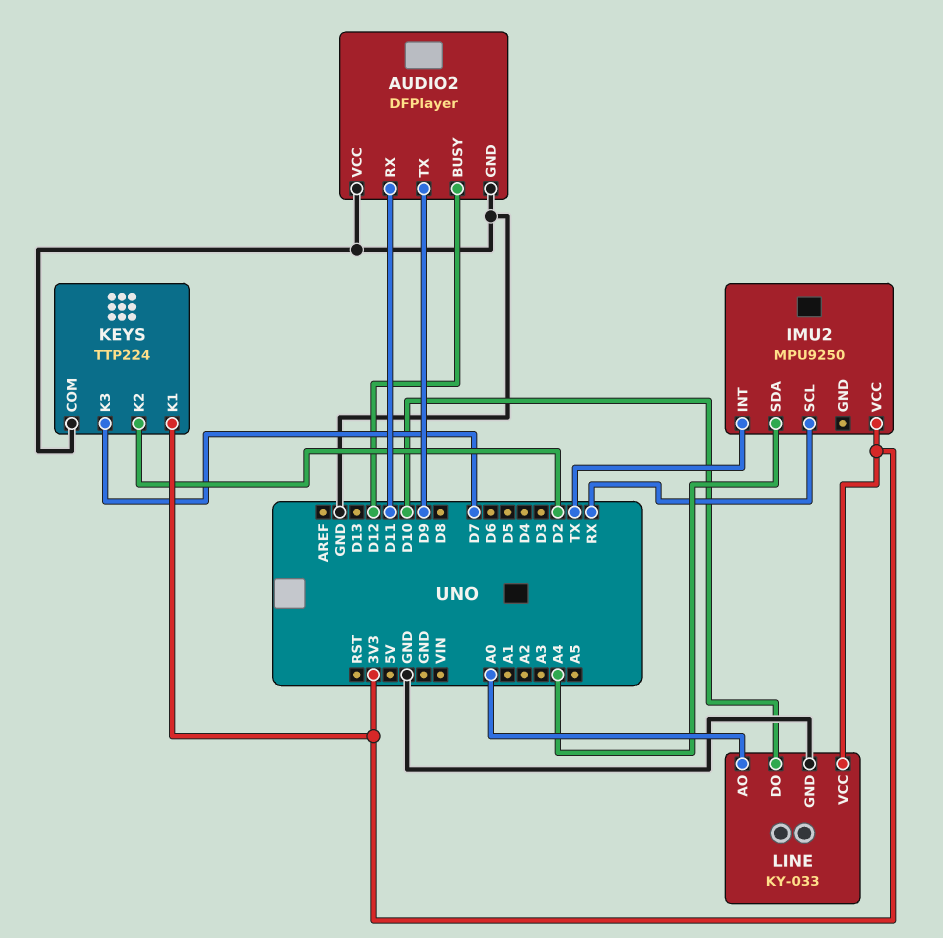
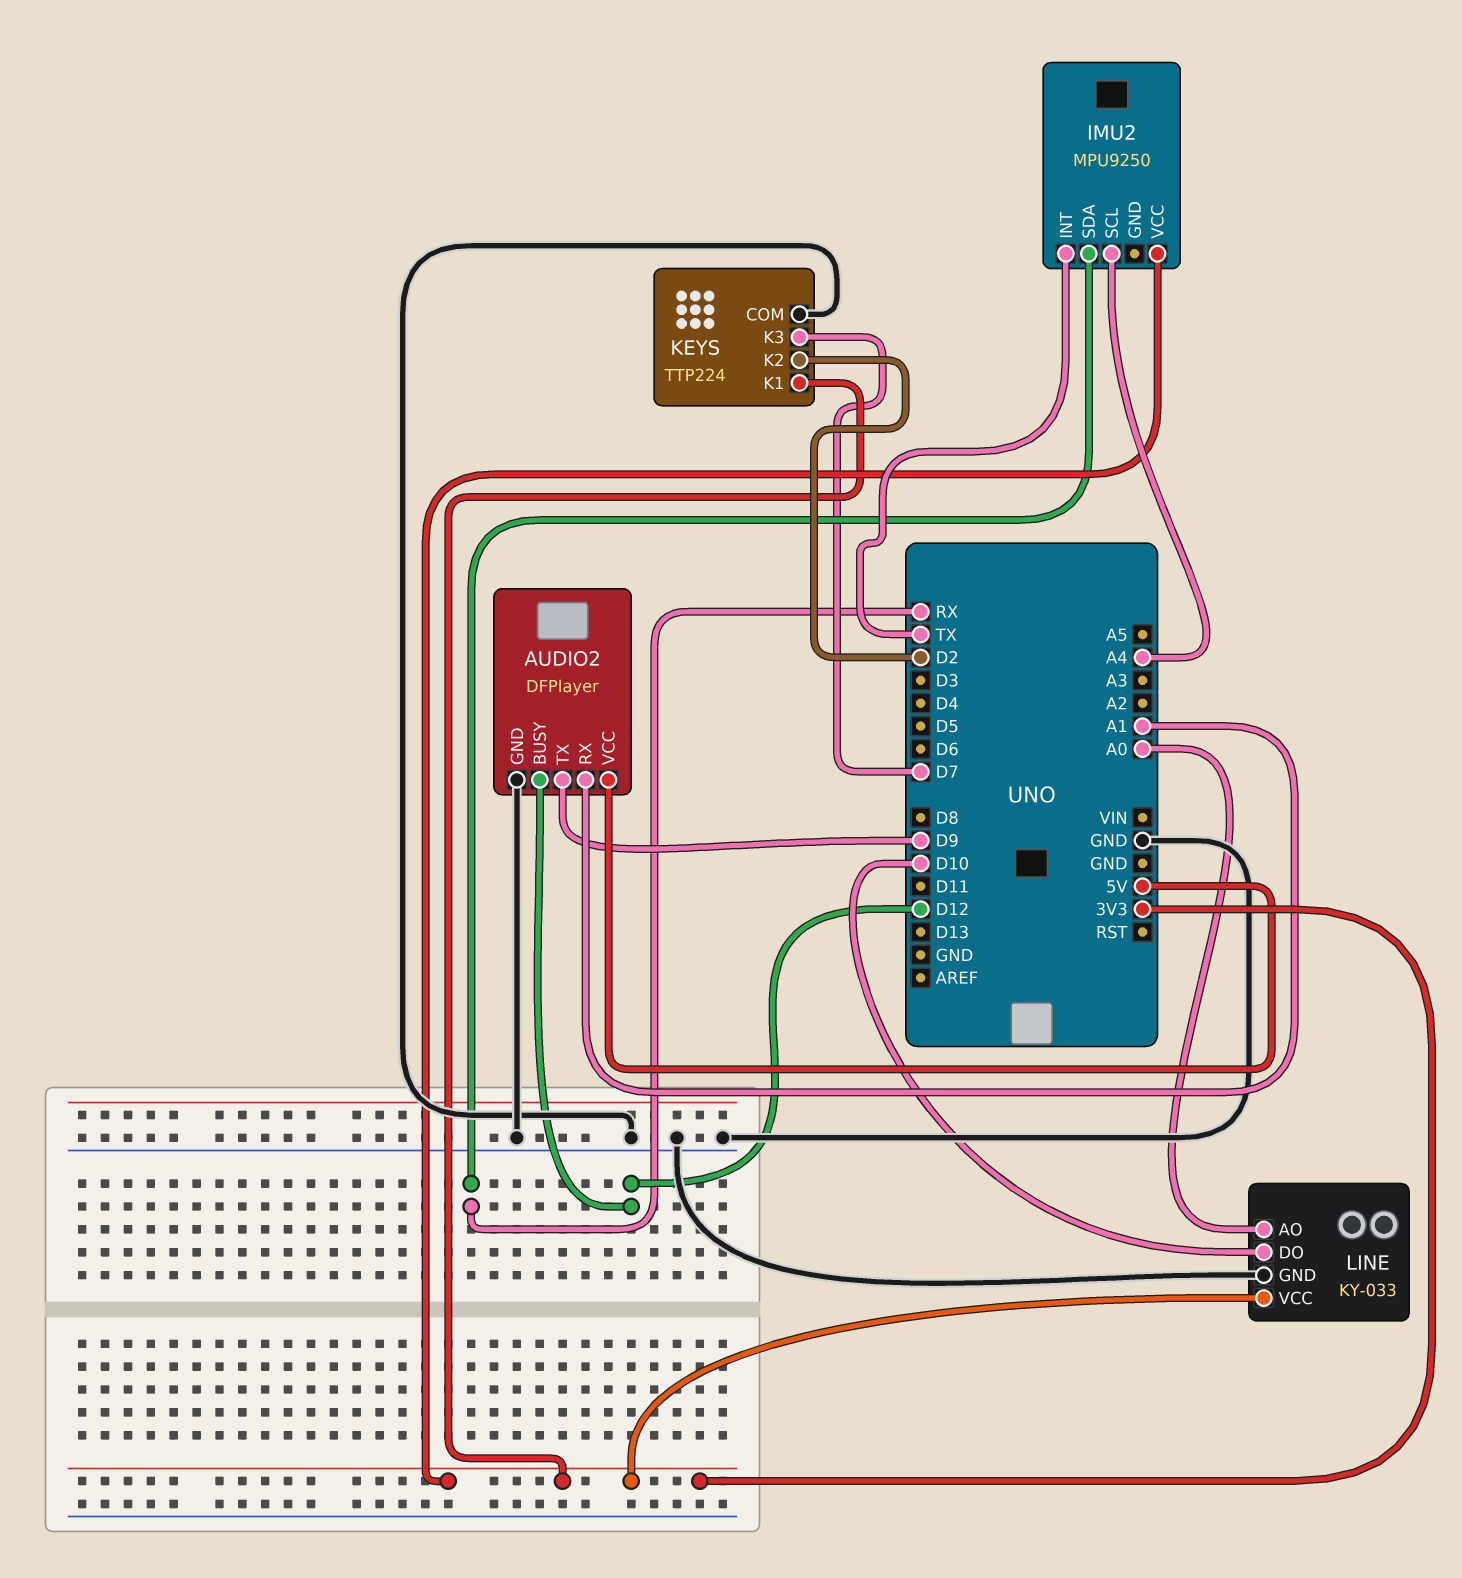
AUDIO2 pin RX: D11 -> A1
AUDIO2 pin VCC: GND -> 5V
IMU2 pin SCL: RX -> A4
IMU2 pin SDA: A4 -> RX

